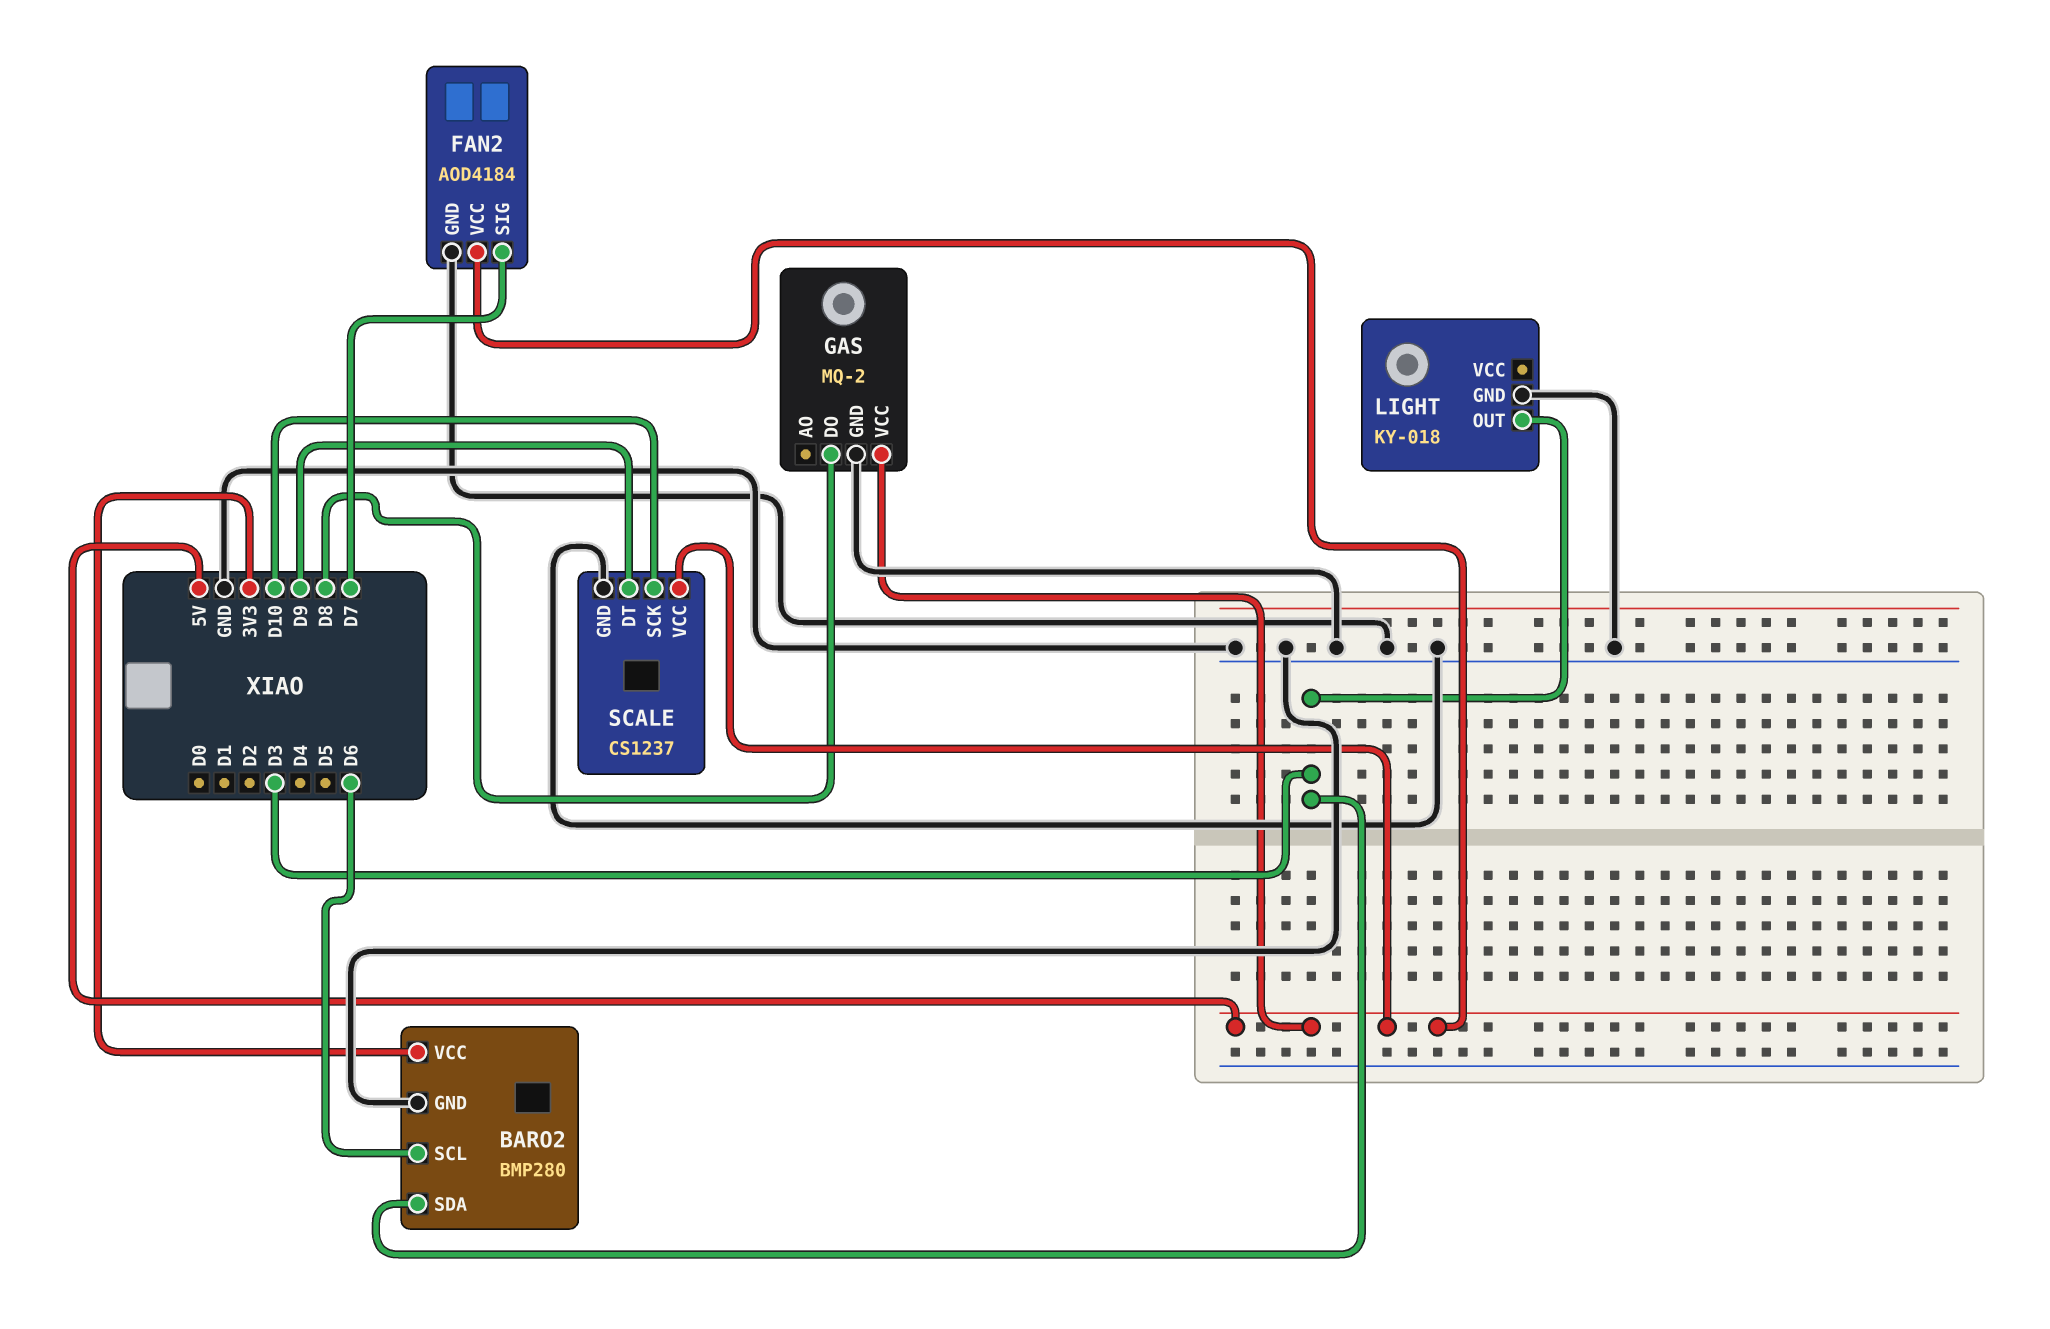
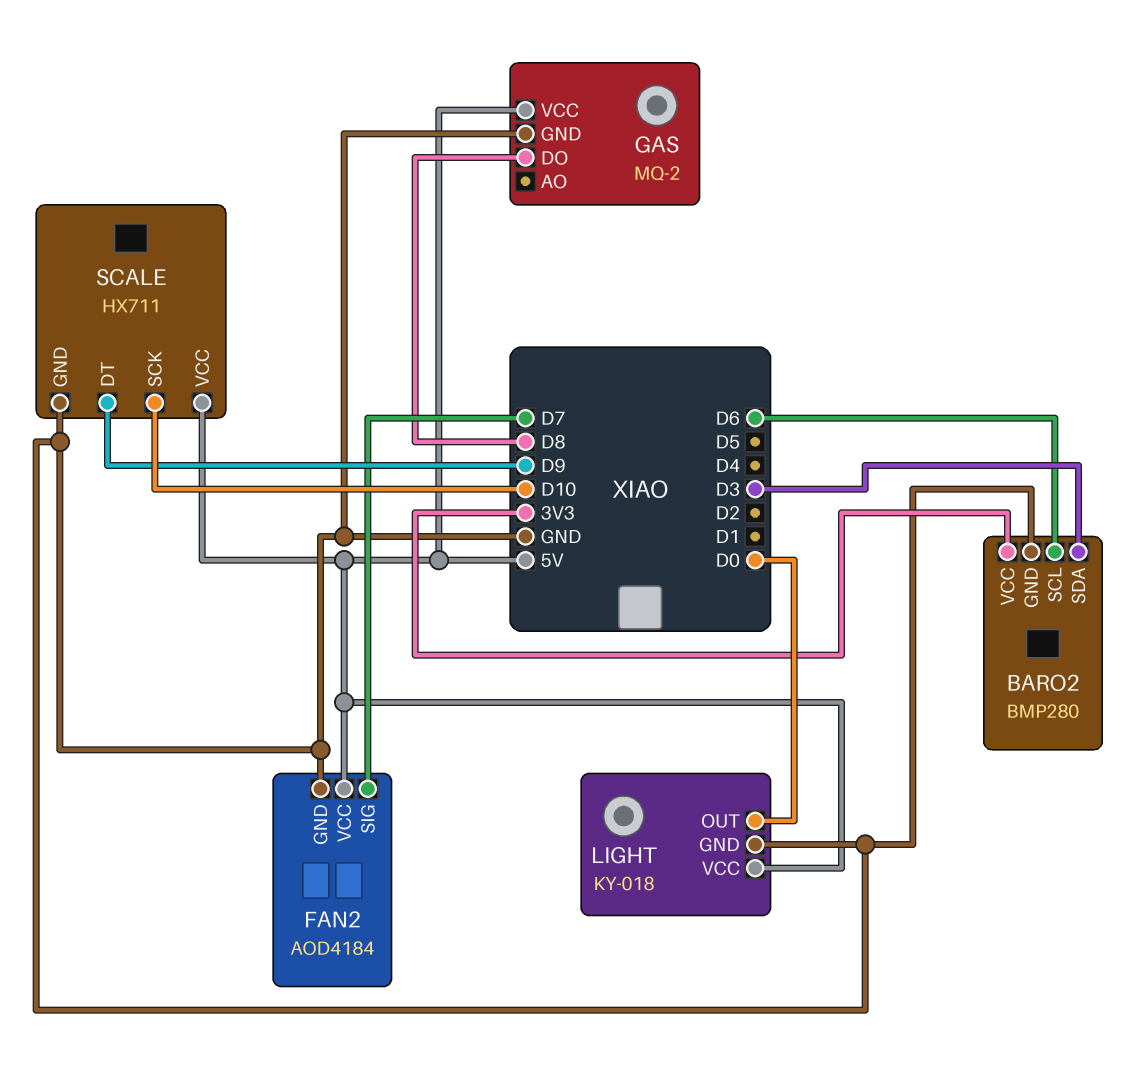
LIGHT pin OUT: D3 -> D0
LIGHT pin VCC: none -> 5V
SCALE: CS1237 -> HX711

